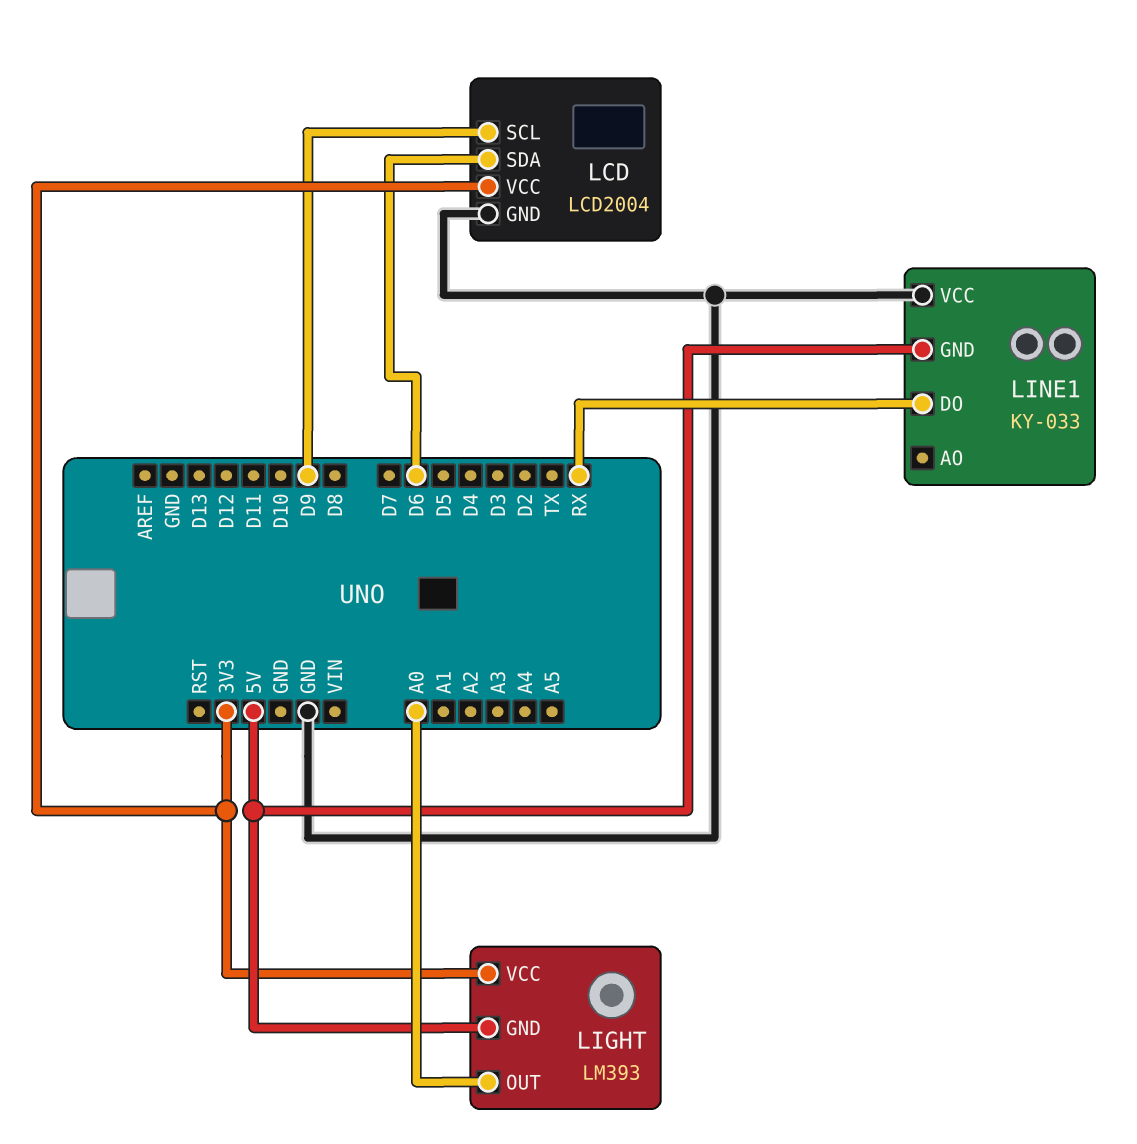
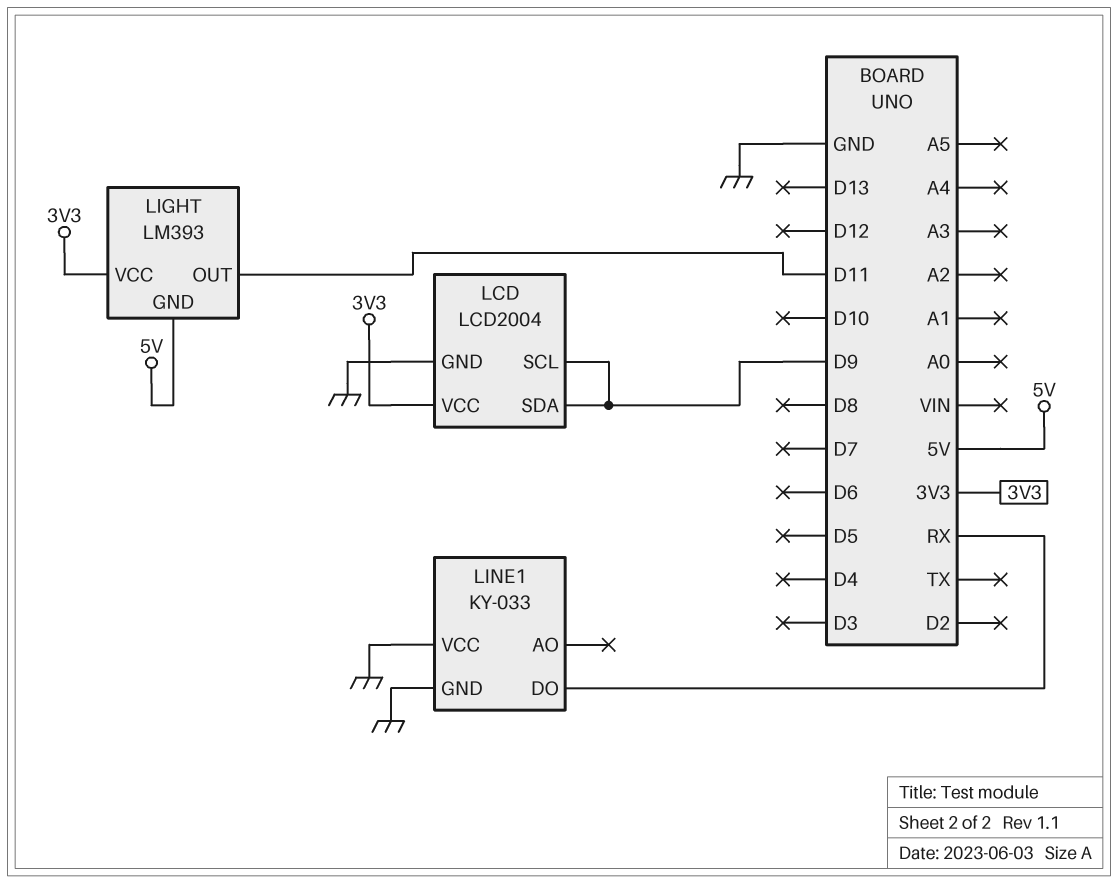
LCD pin SDA: D6 -> D9
LIGHT pin OUT: A0 -> D11
LINE1 pin GND: 5V -> GND

